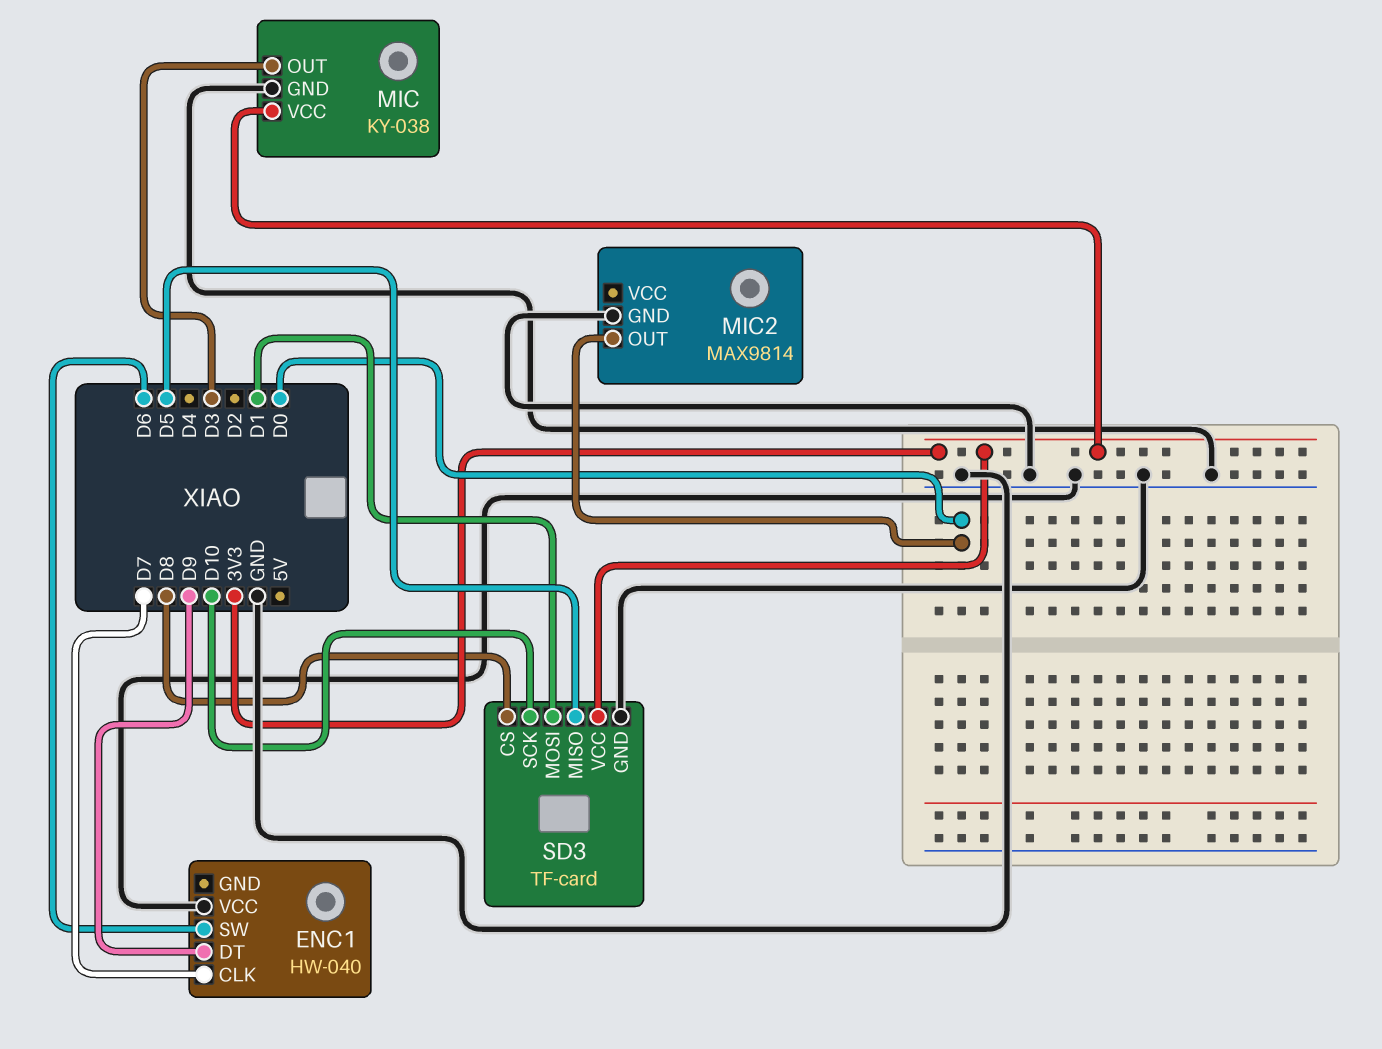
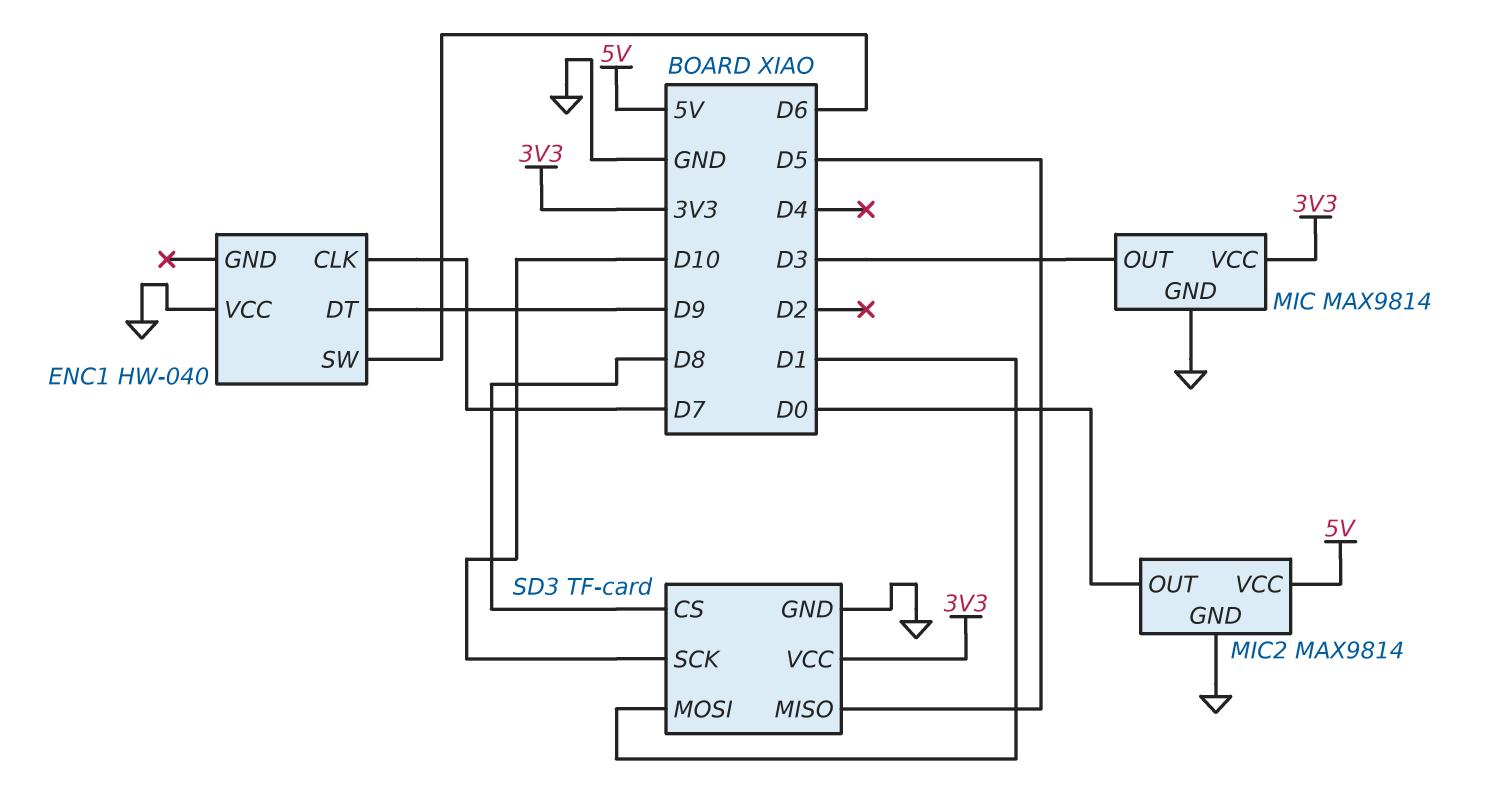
MIC: KY-038 -> MAX9814
MIC2 pin VCC: none -> 5V

